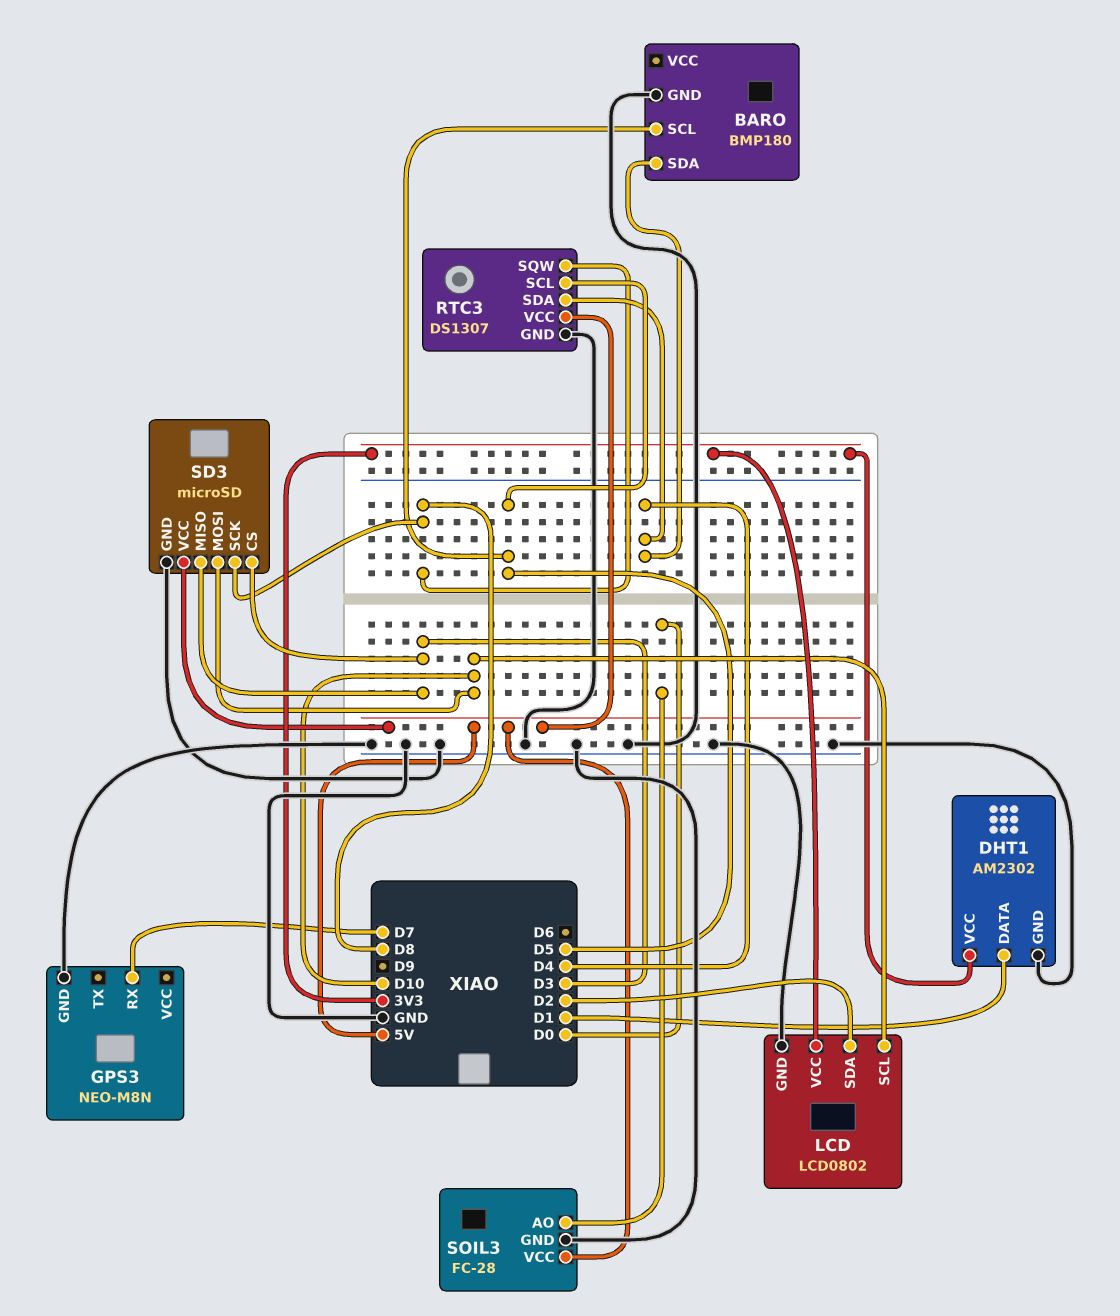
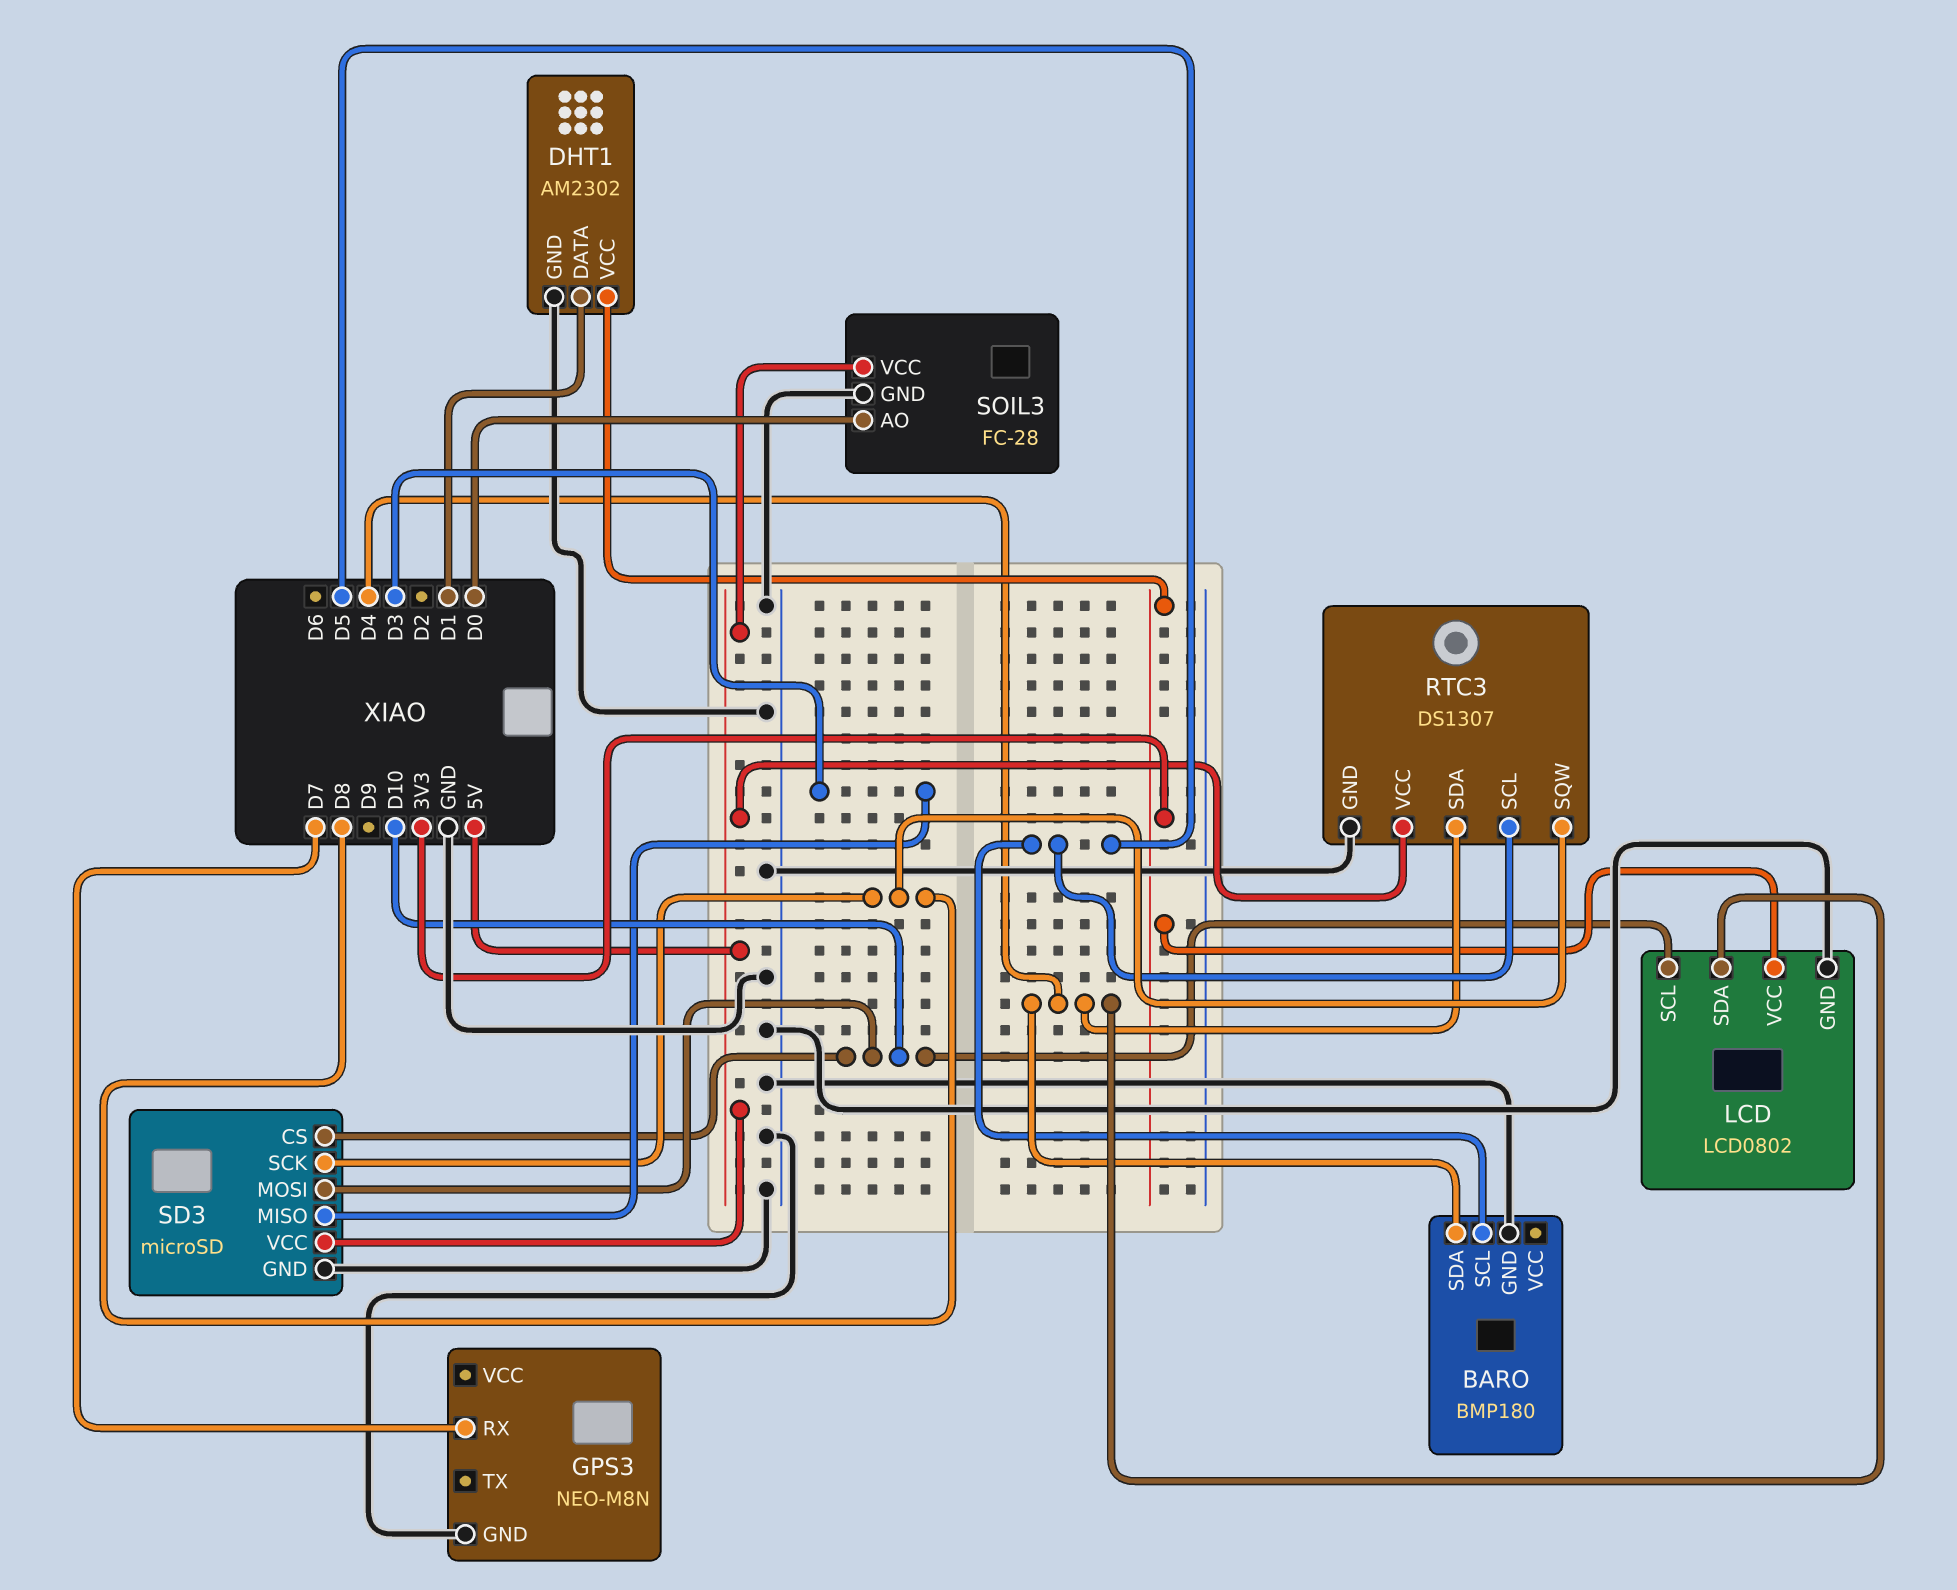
LCD pin SDA: D2 -> D4
SD3 pin CS: D3 -> D10

